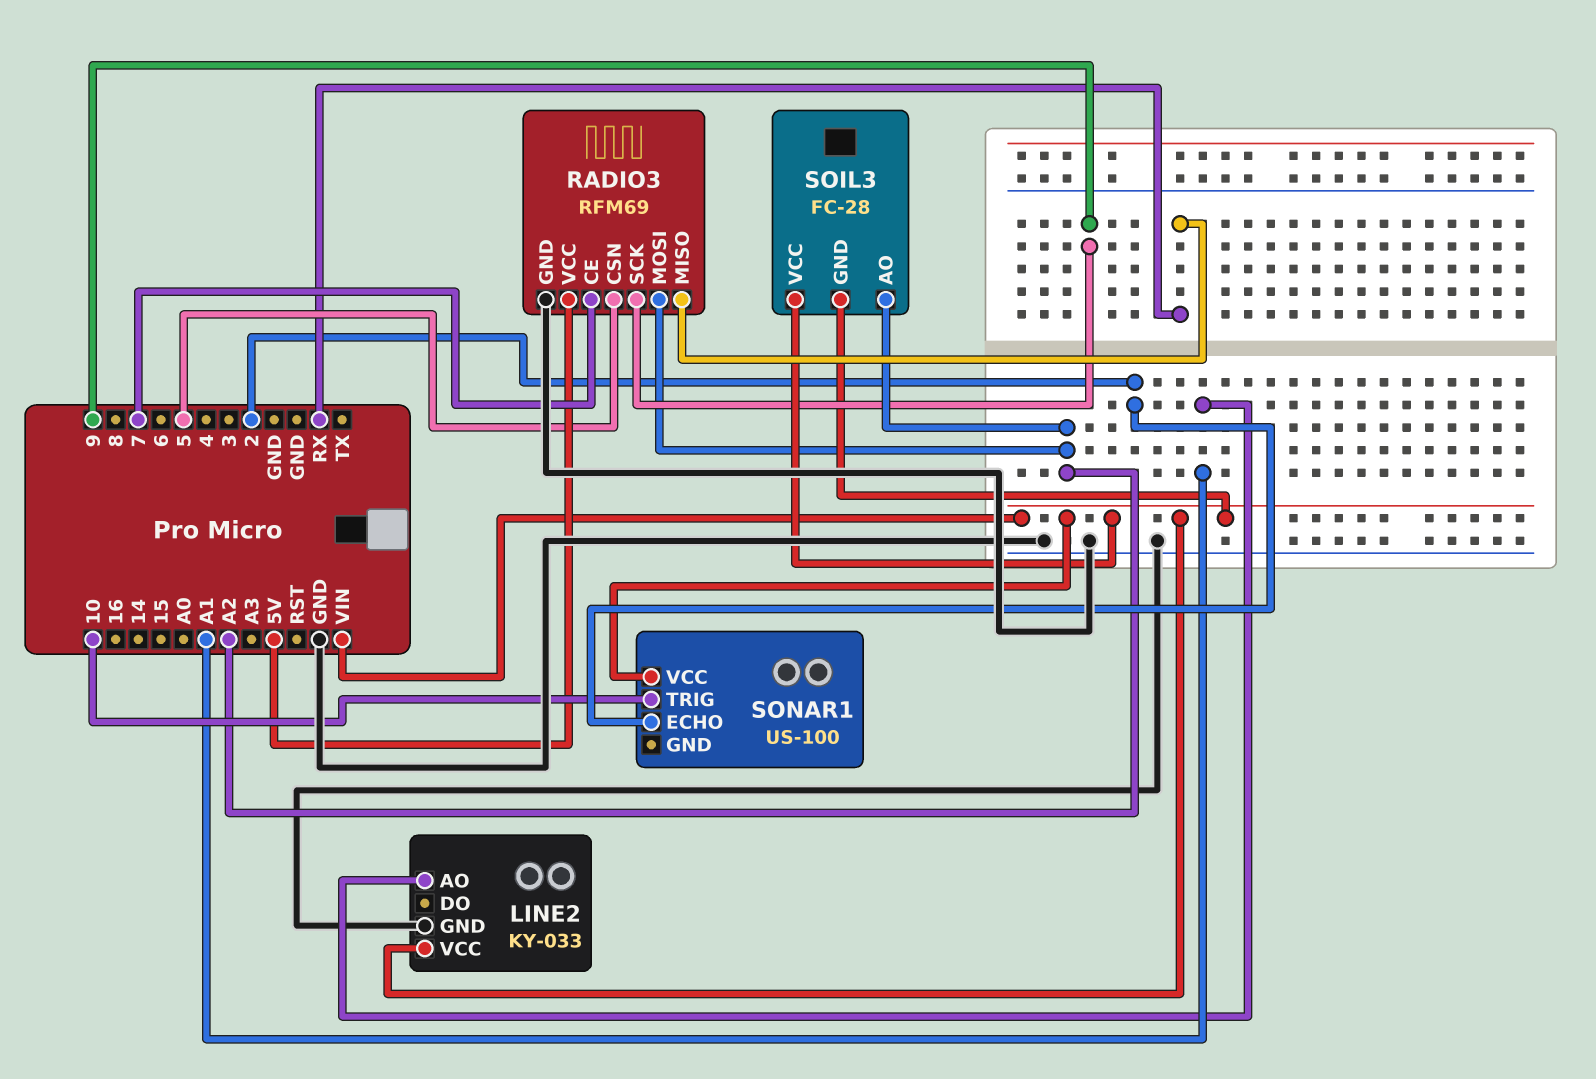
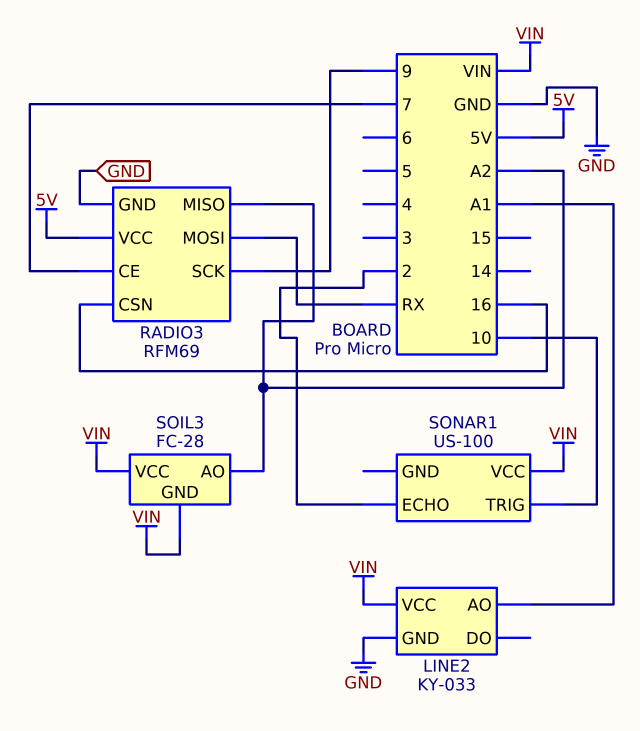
RADIO3 pin CSN: 5 -> 16
RADIO3 pin MISO: RX -> A2
RADIO3 pin MOSI: A2 -> RX

